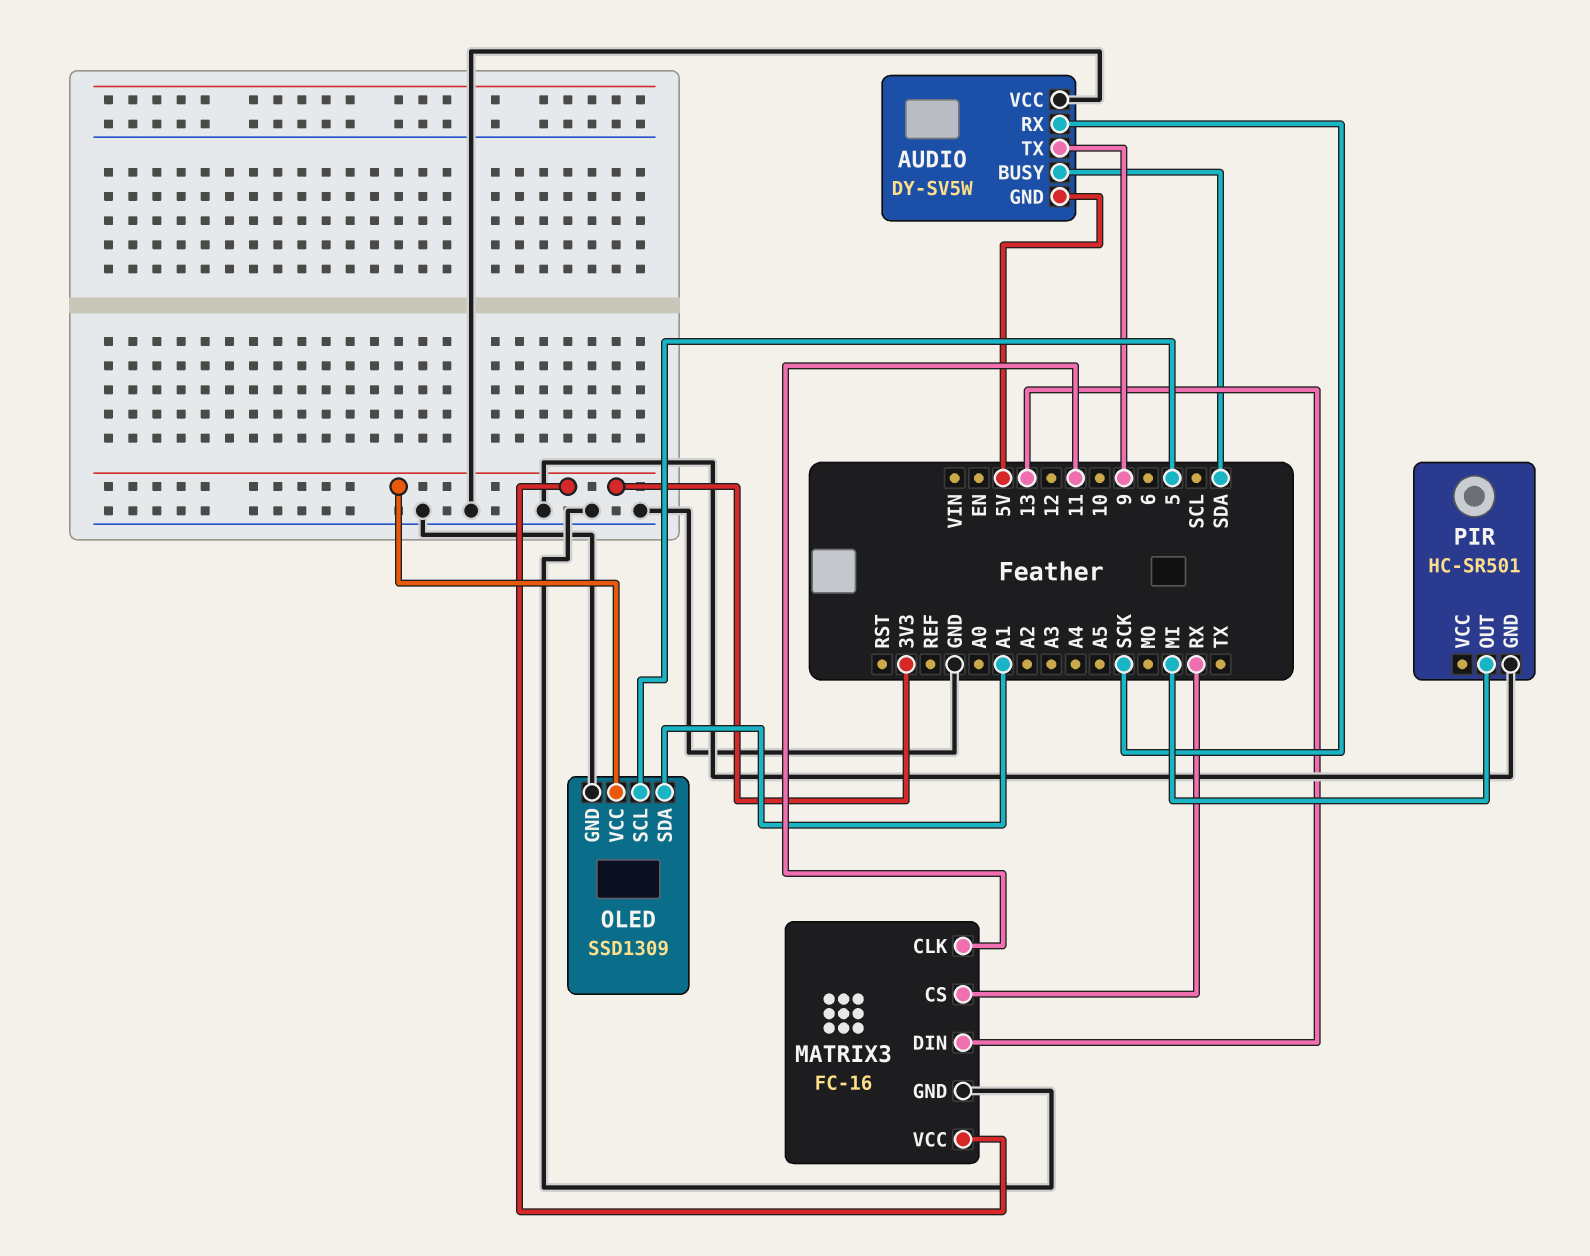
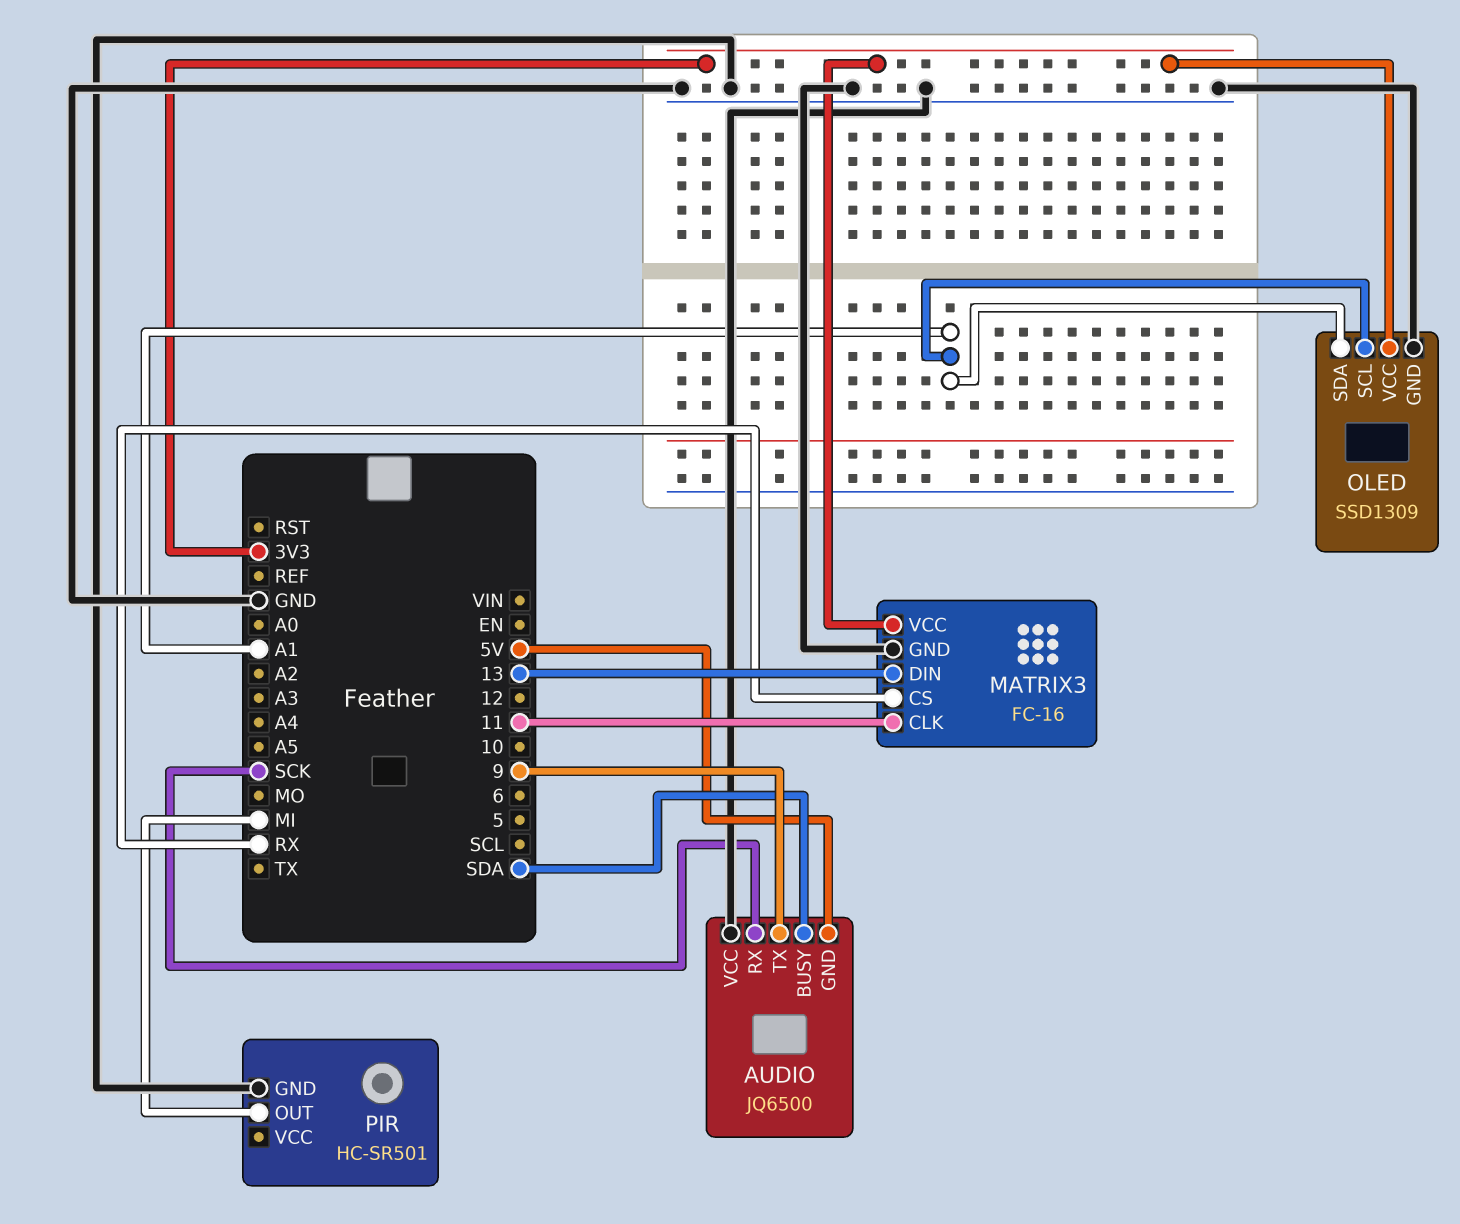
AUDIO: DY-SV5W -> JQ6500
OLED pin SCL: 5 -> A1

